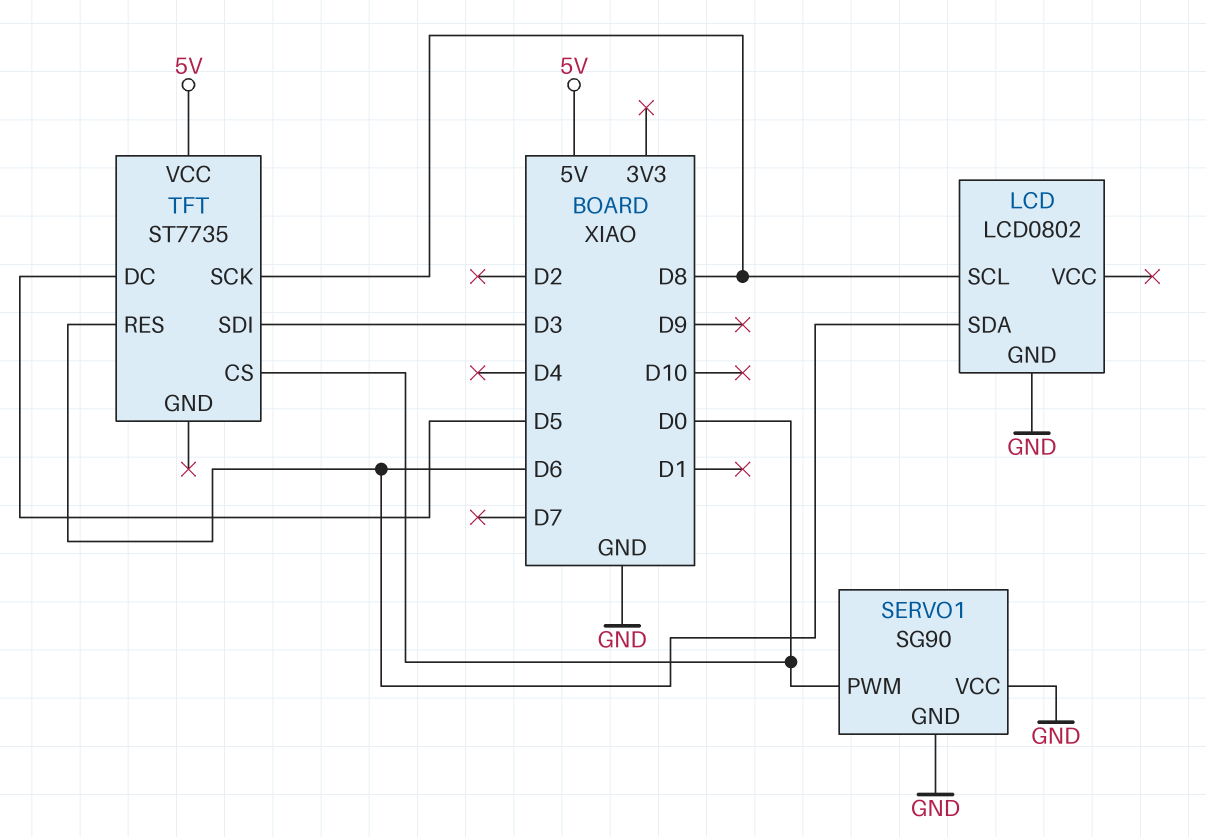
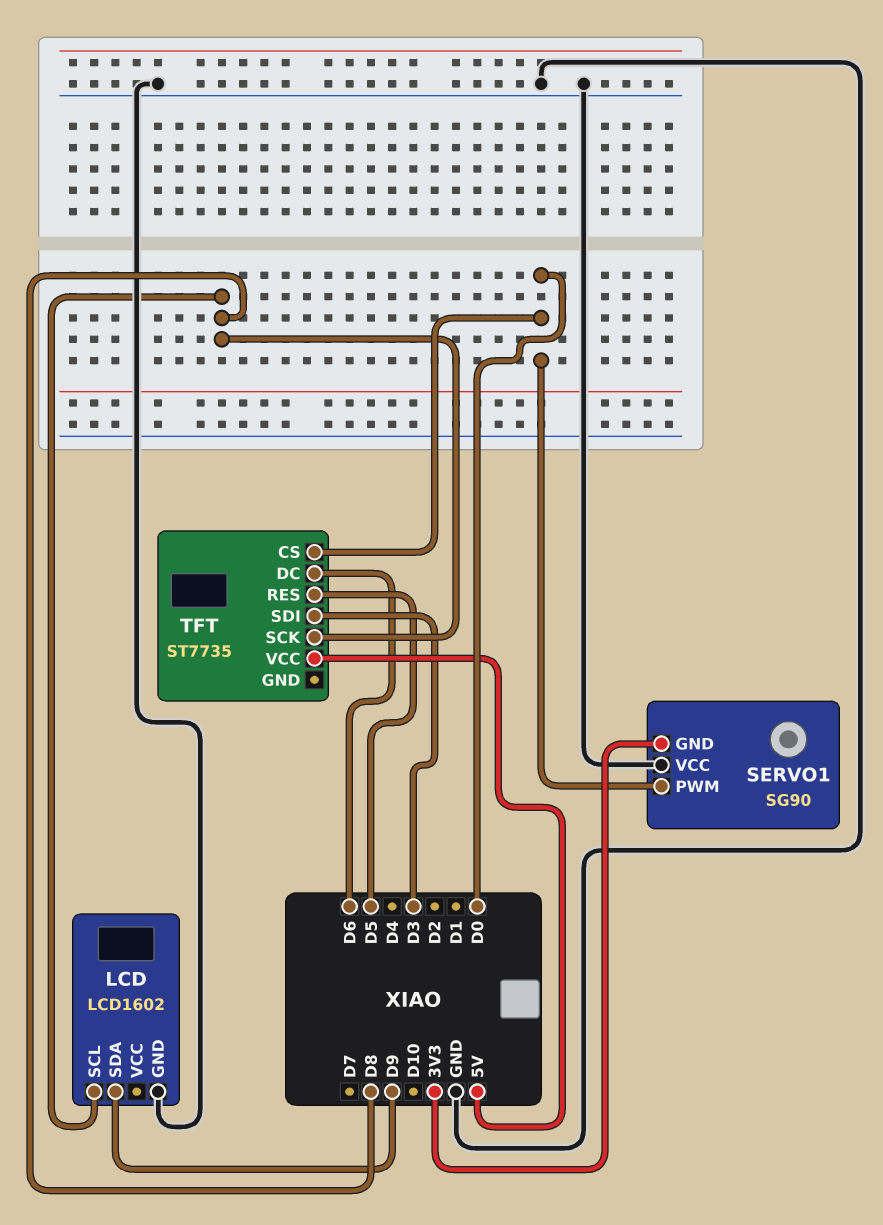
LCD: LCD0802 -> LCD1602
LCD pin SDA: D6 -> D9
SERVO1 pin GND: GND -> 3V3
TFT pin DC: D5 -> D6
TFT pin RES: D6 -> D5

